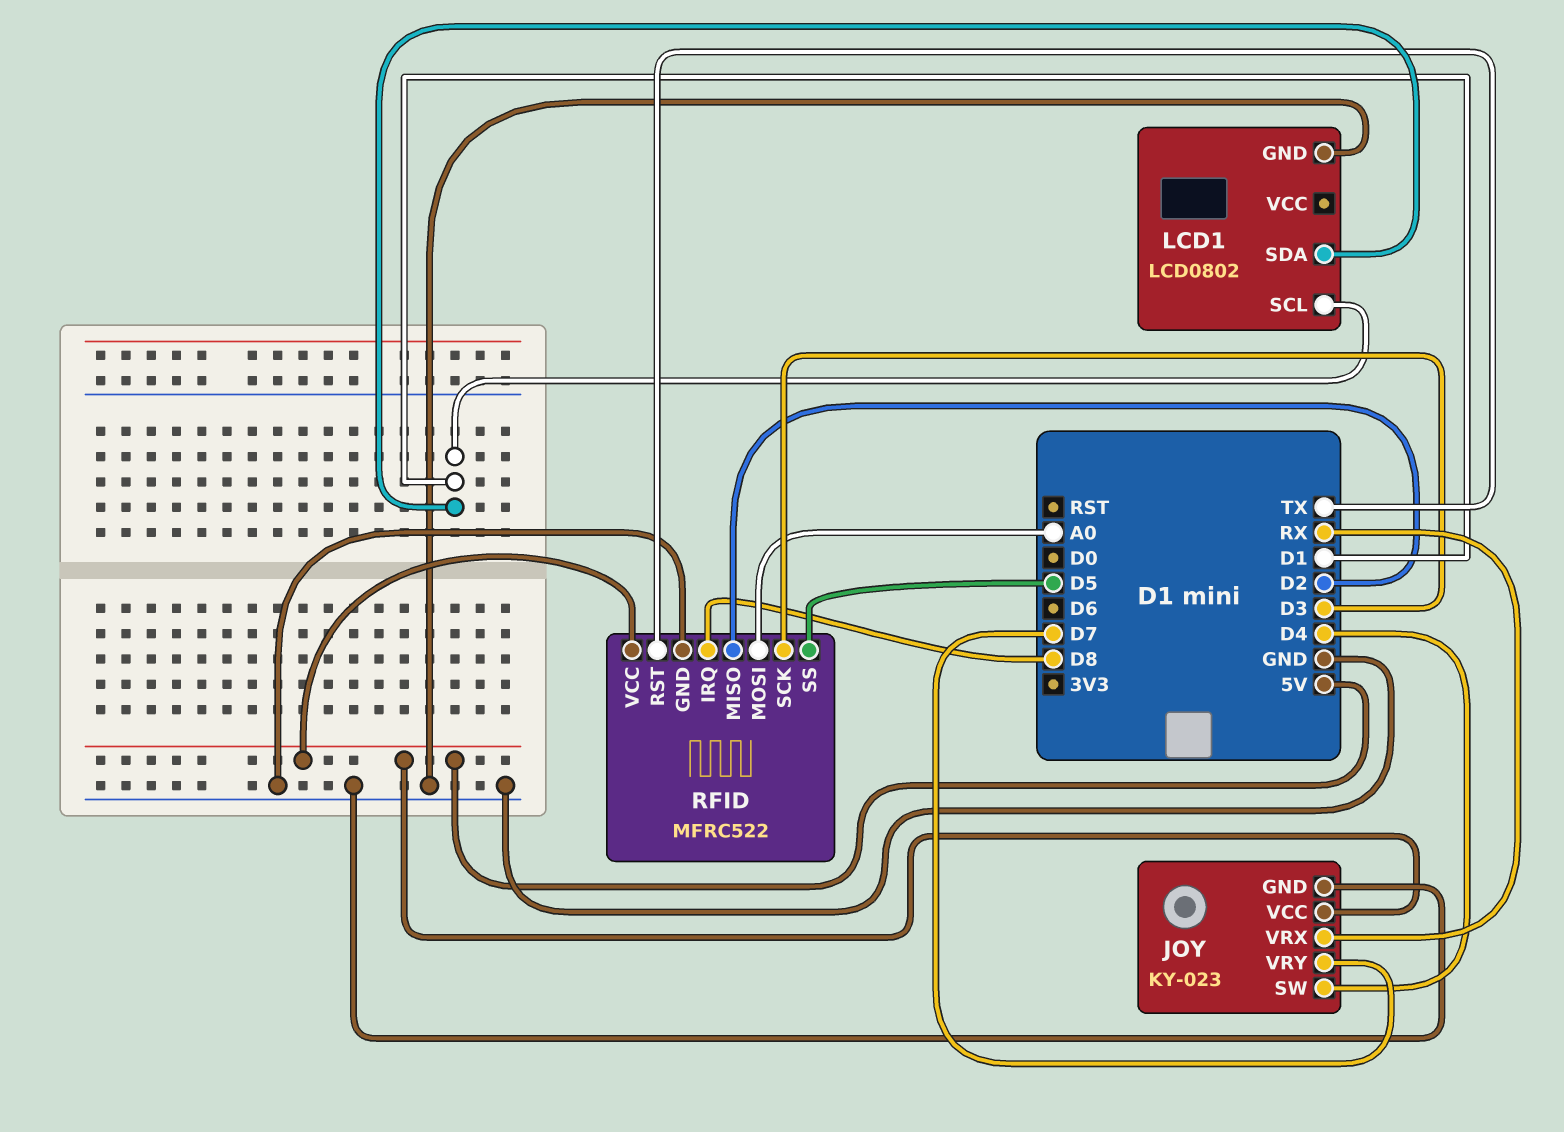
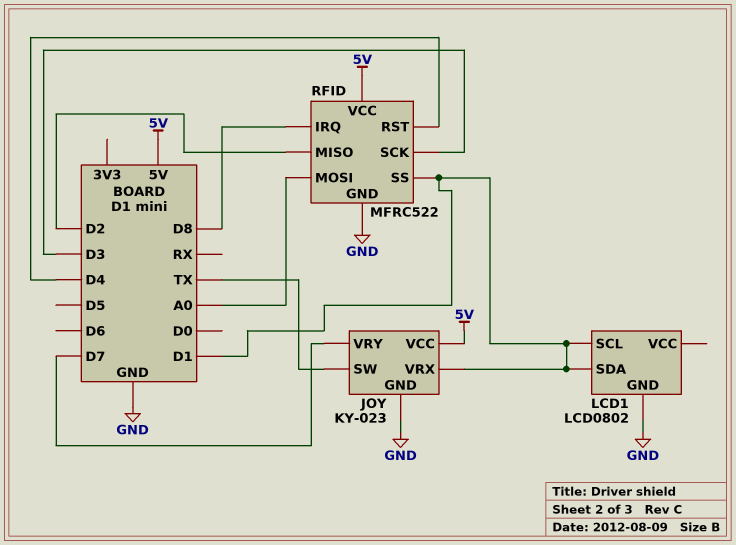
JOY pin SW: D4 -> TX
JOY pin VRX: RX -> D1
RFID pin RST: TX -> D4
RFID pin SS: D5 -> D1

